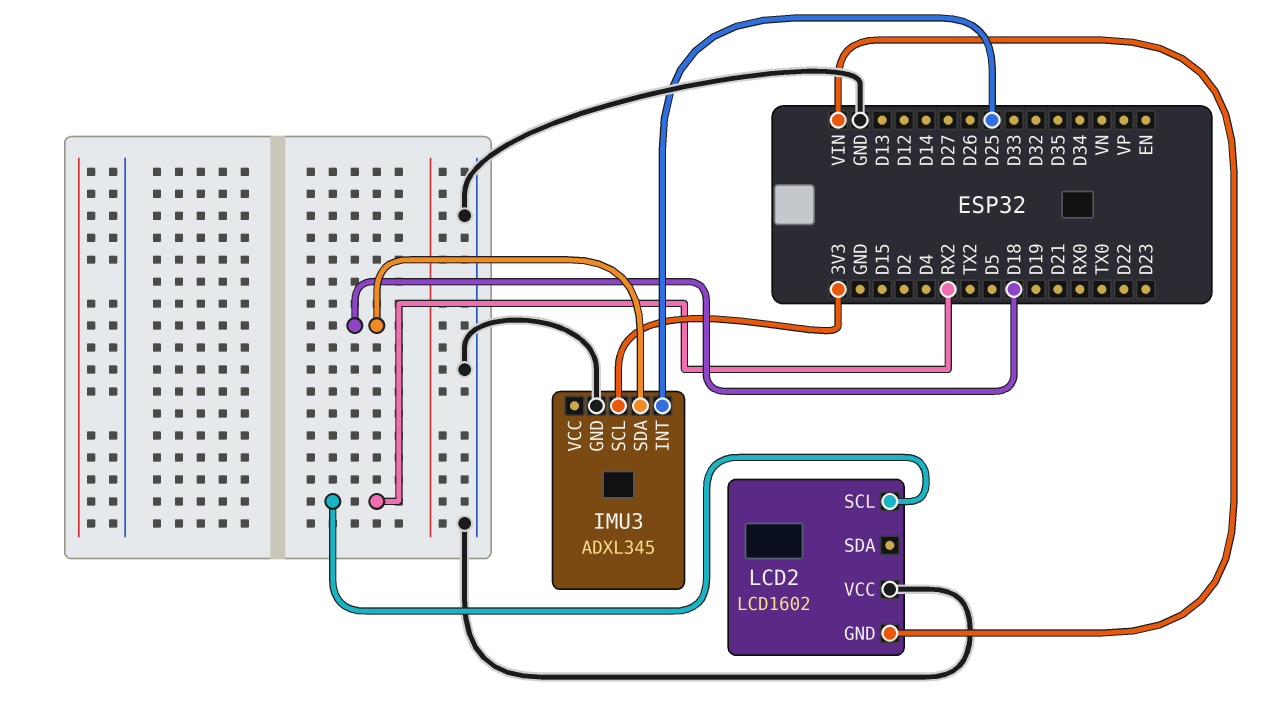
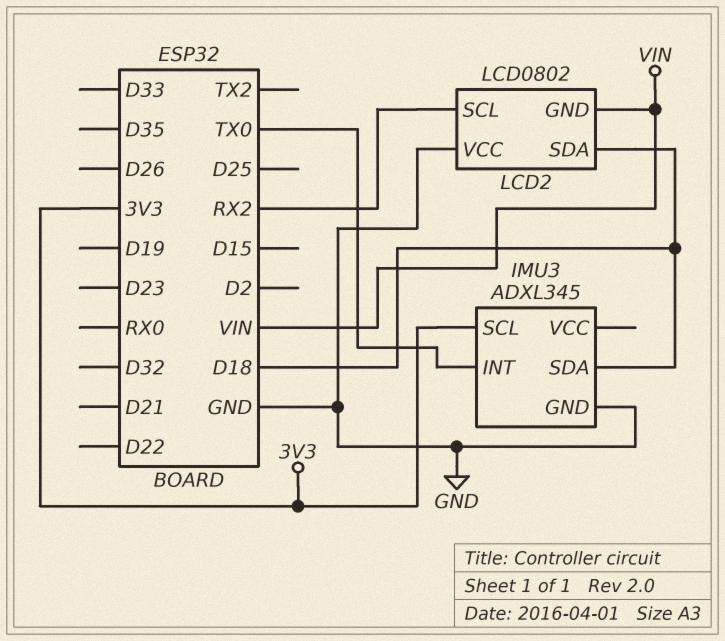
IMU3 pin INT: D25 -> TX0
LCD2: LCD1602 -> LCD0802
LCD2 pin SDA: none -> D18

